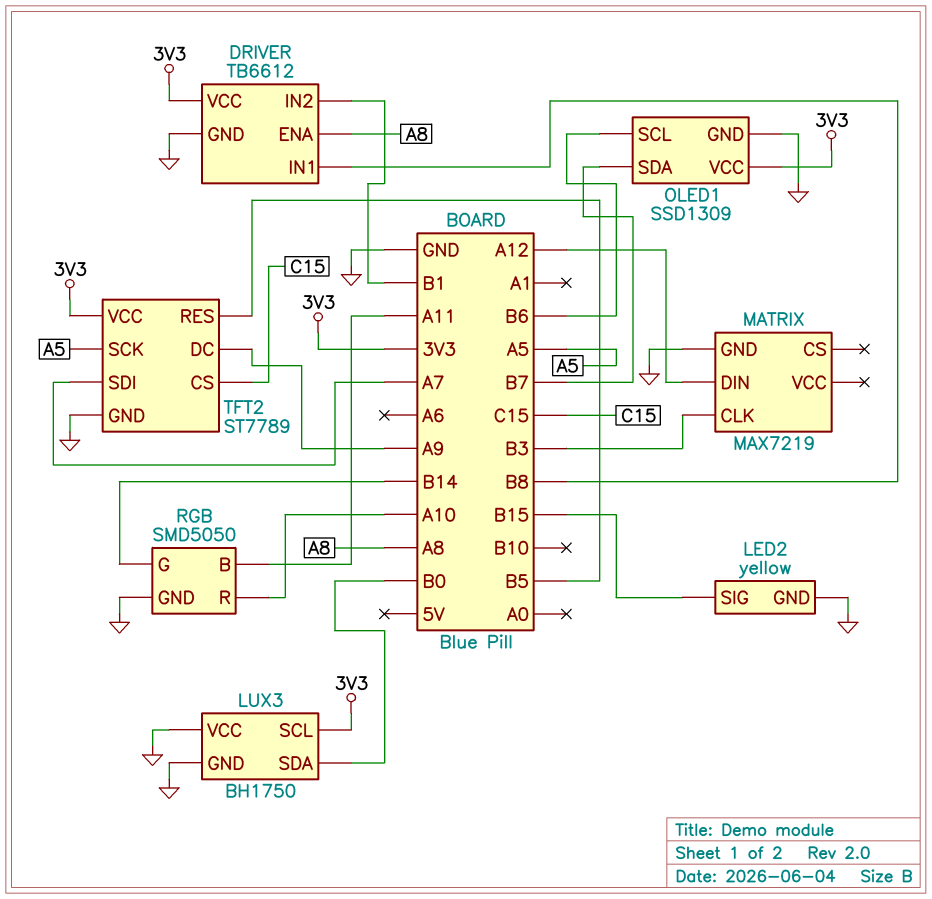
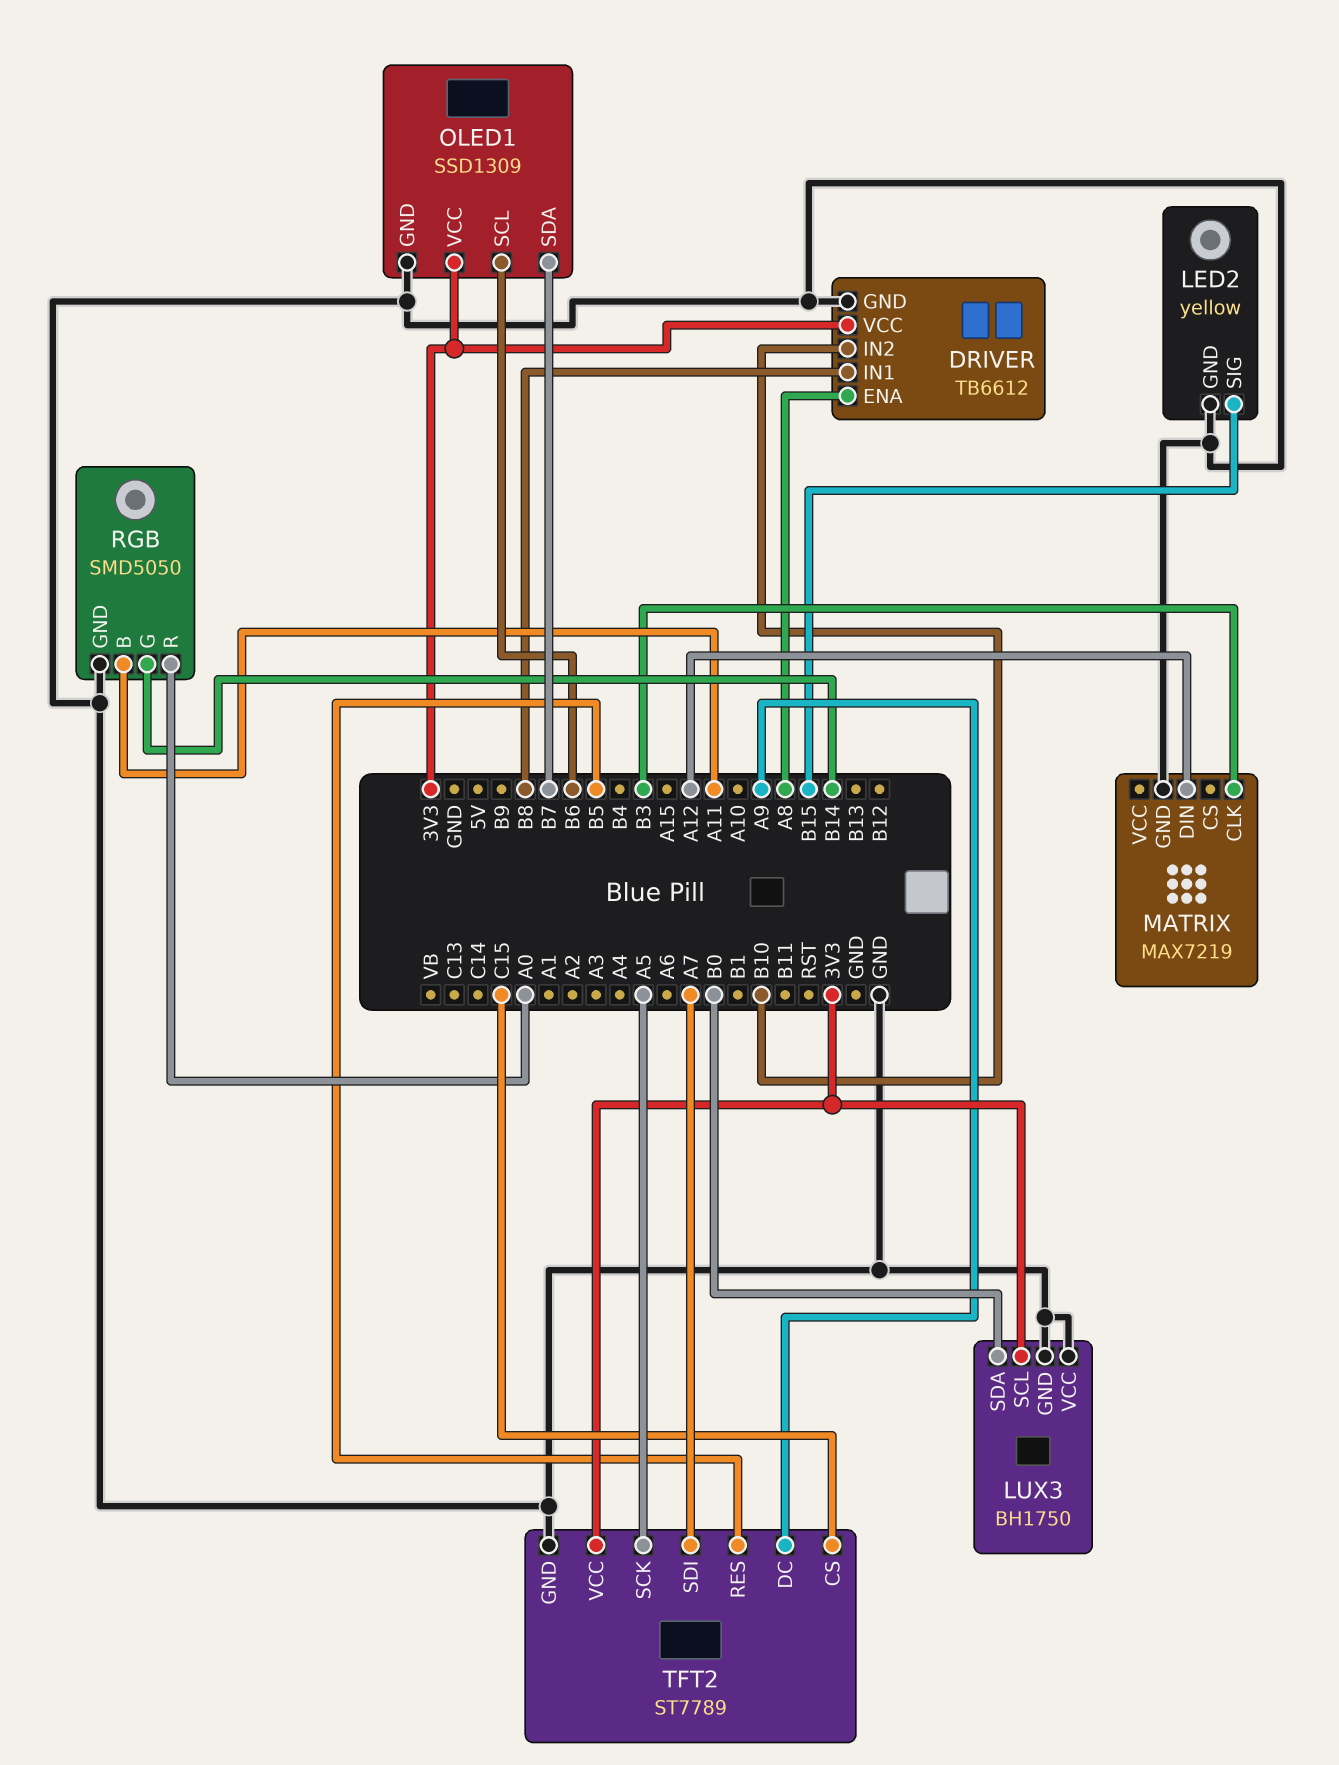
DRIVER pin IN2: B1 -> B10
RGB pin R: A10 -> A0

